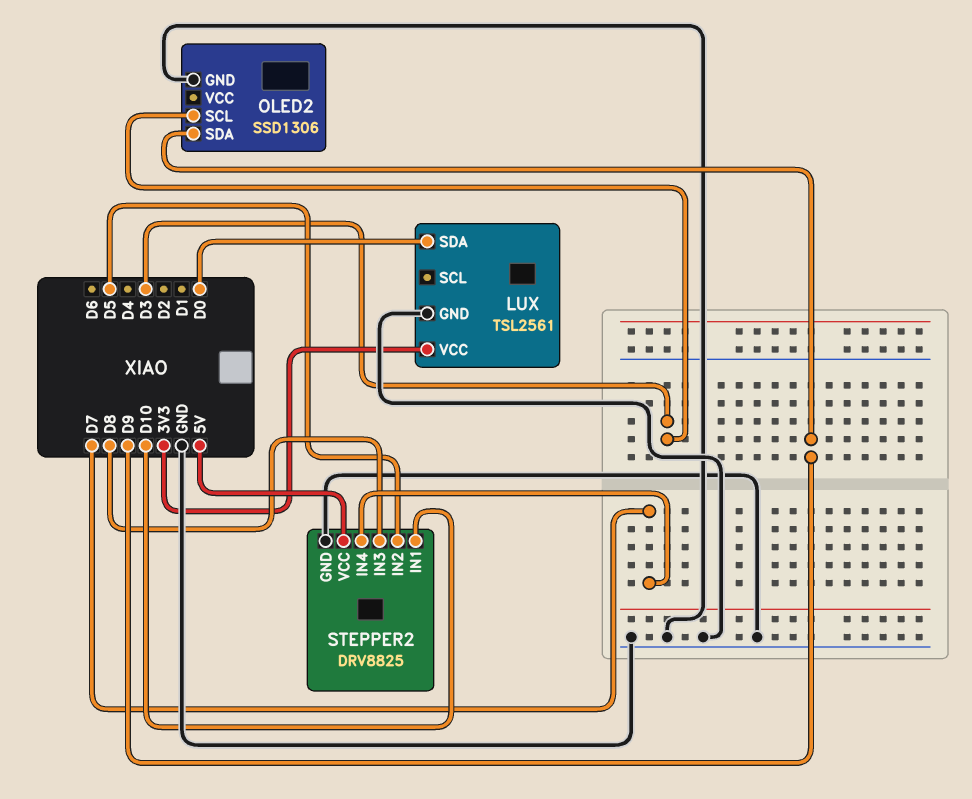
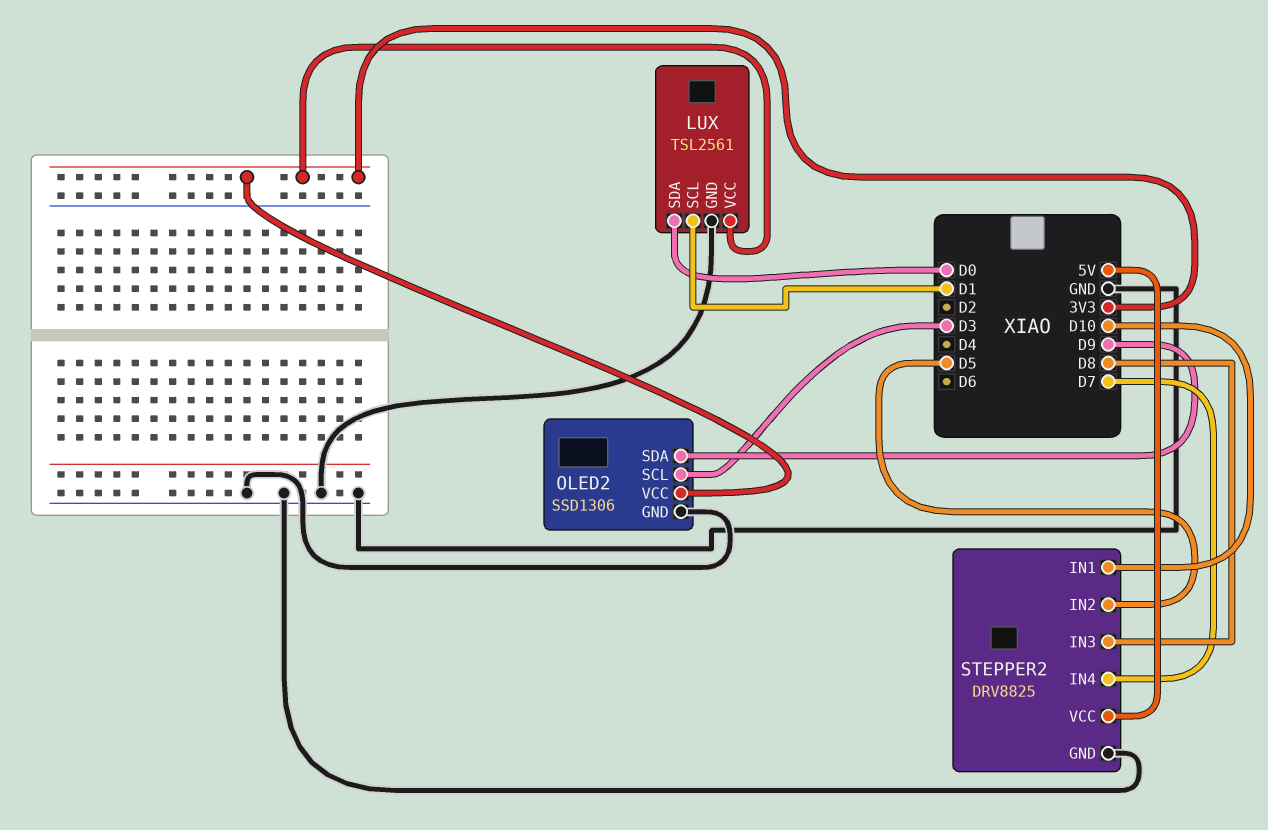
LUX pin SCL: none -> D1
OLED2 pin VCC: none -> 3V3

